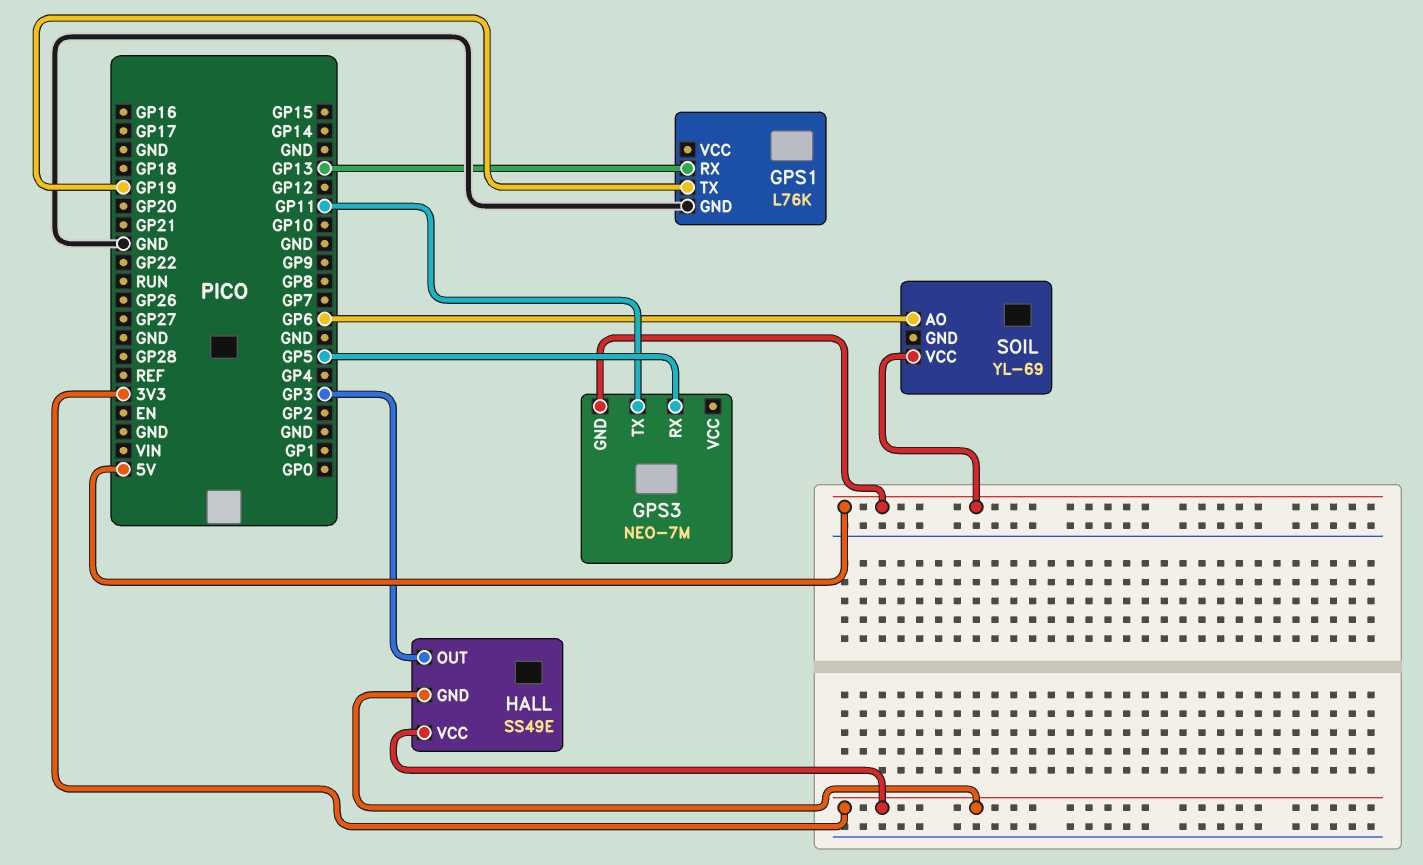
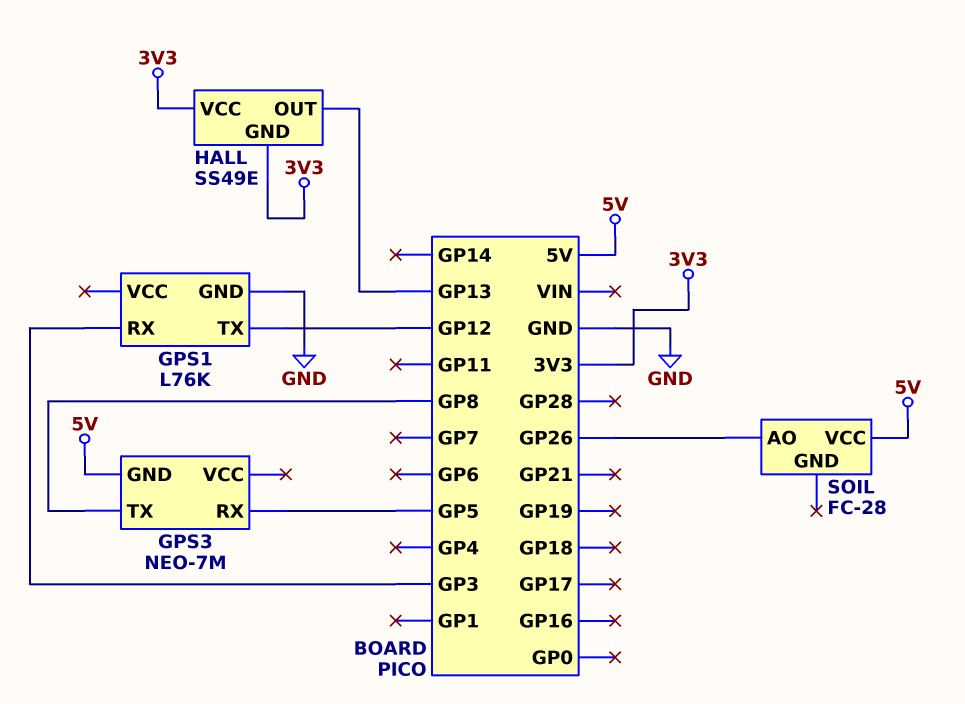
GPS1 pin RX: GP13 -> GP3
GPS1 pin TX: GP19 -> GP12
GPS3 pin TX: GP11 -> GP8
HALL pin OUT: GP3 -> GP13
SOIL: YL-69 -> FC-28
SOIL pin AO: GP6 -> GP26

